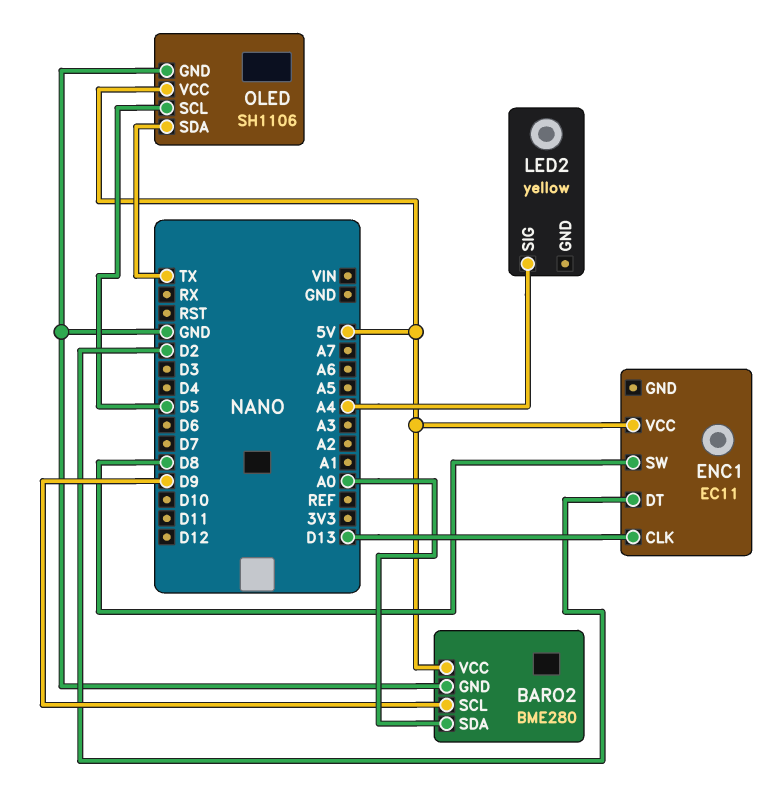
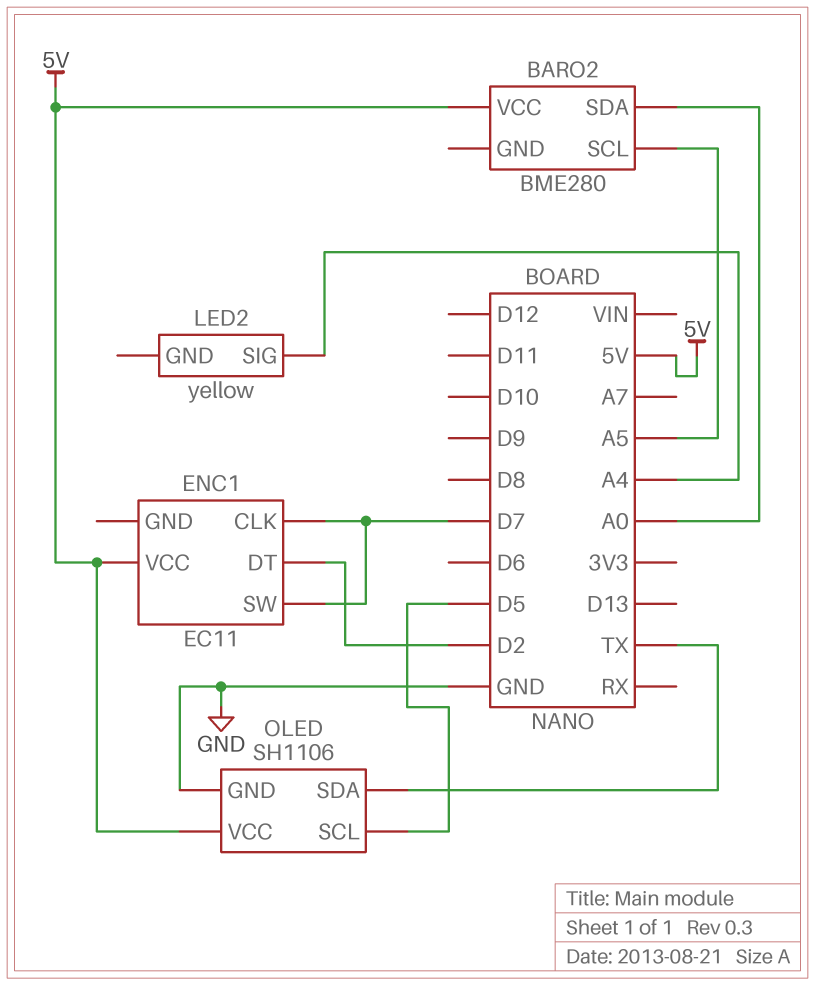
BARO2 pin GND: GND -> none
BARO2 pin SCL: D9 -> A5
ENC1 pin CLK: D13 -> D7
ENC1 pin SW: D8 -> D7

